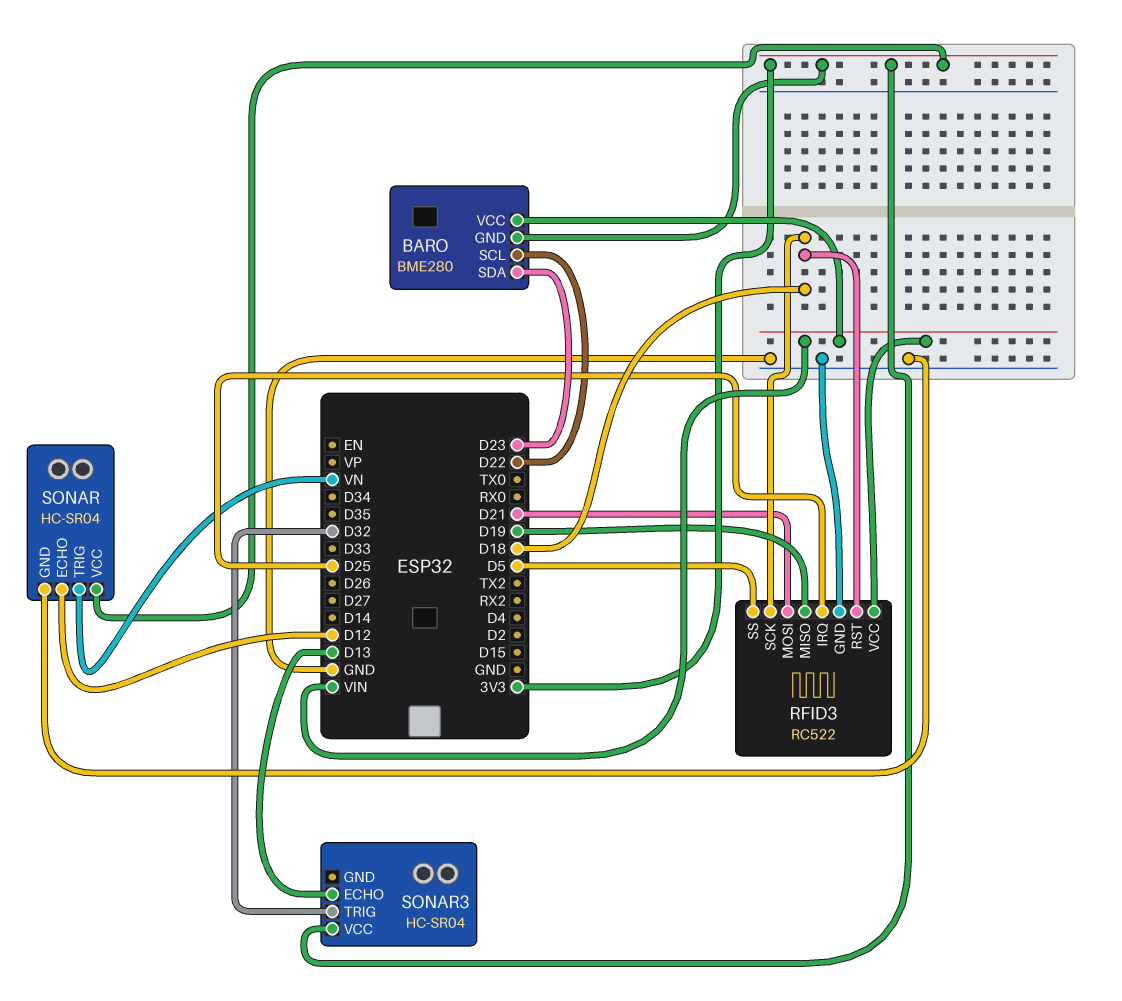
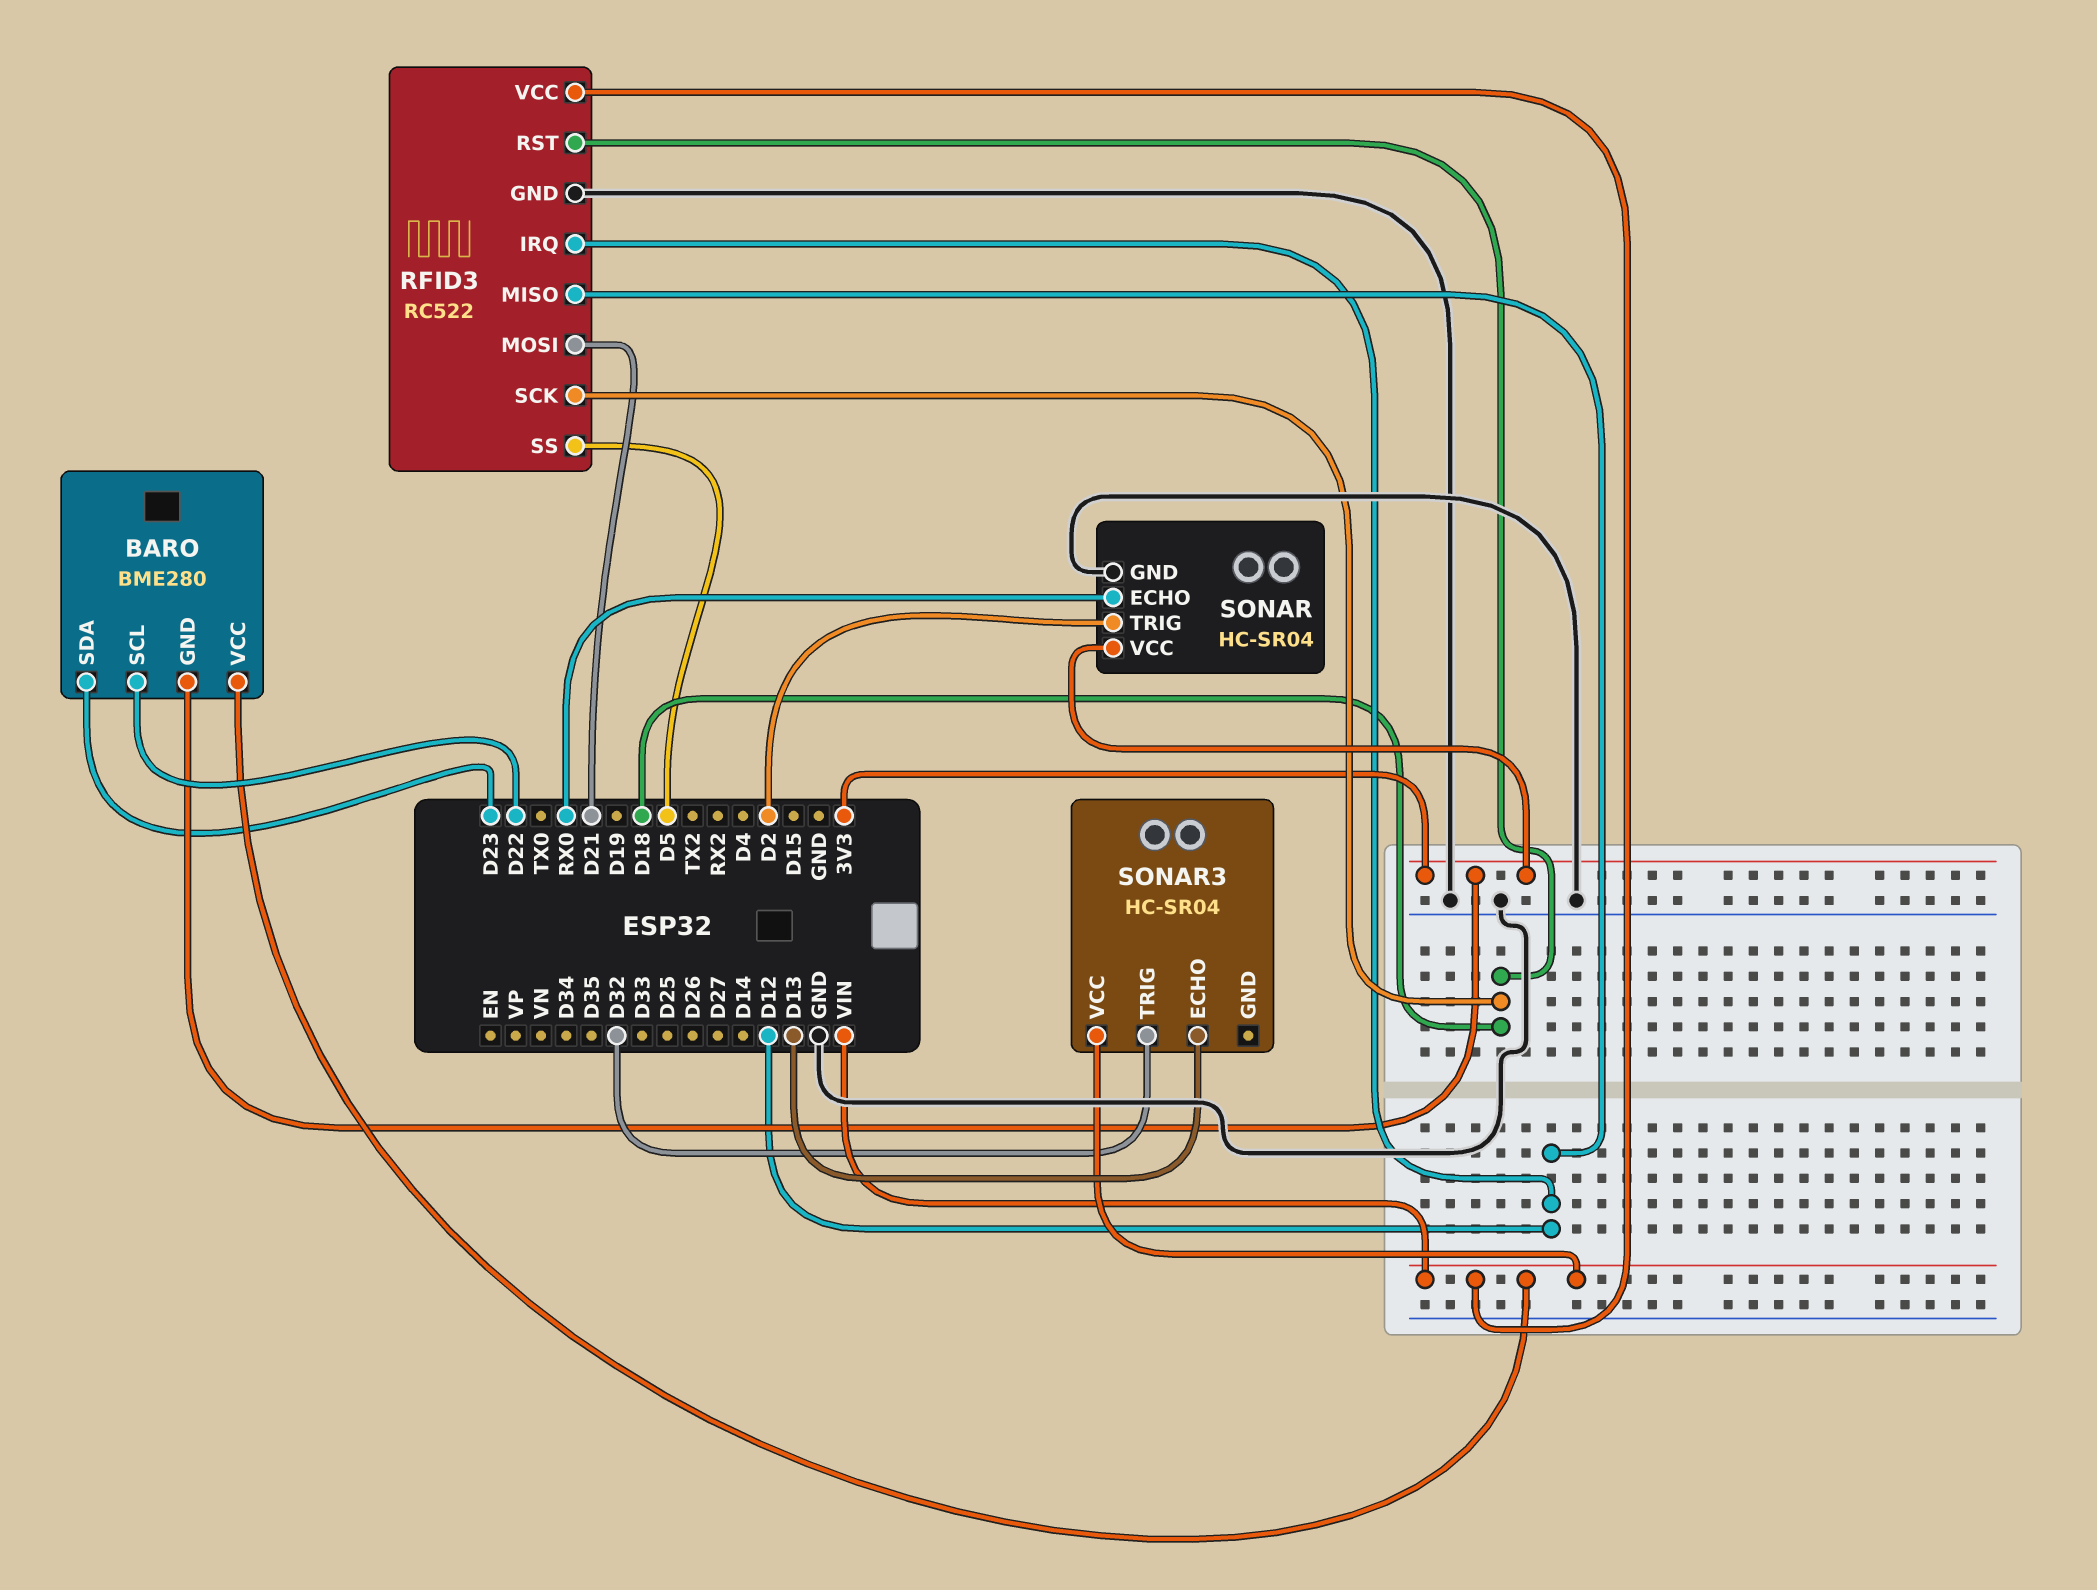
RFID3 pin IRQ: D25 -> D12
RFID3 pin MISO: D19 -> D12
SONAR pin ECHO: D12 -> RX0
SONAR pin TRIG: VN -> D2
SONAR3 pin VCC: 3V3 -> VIN

